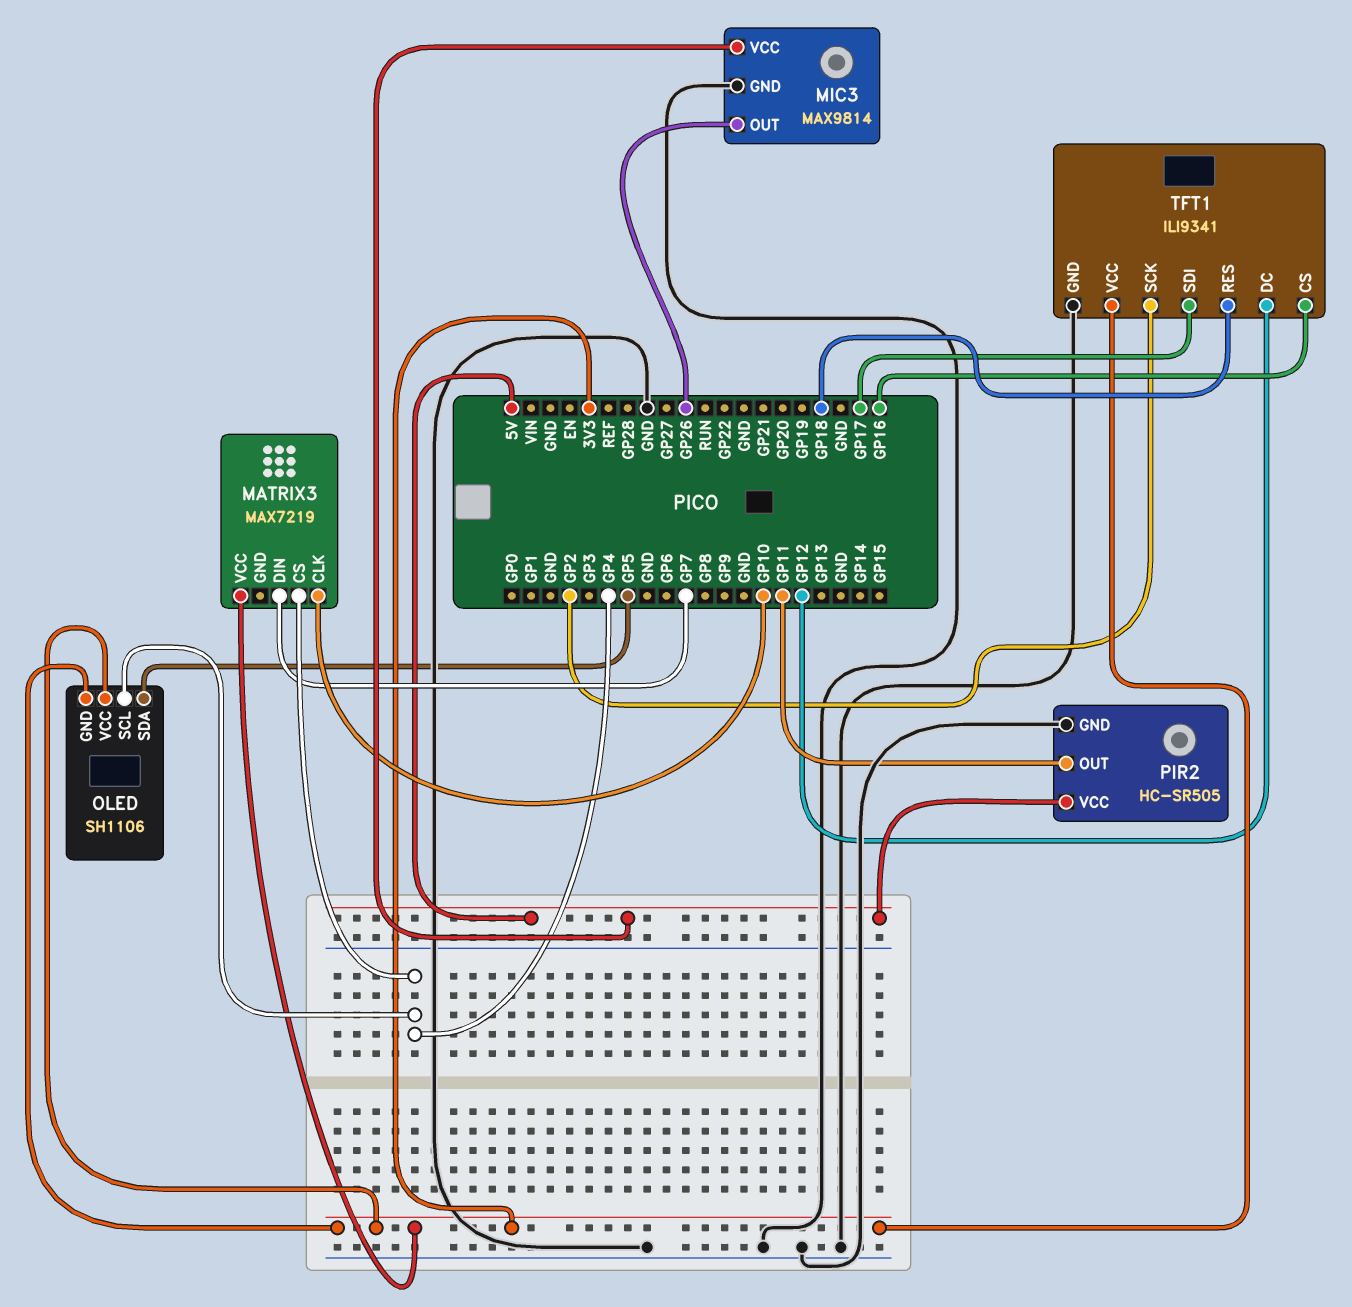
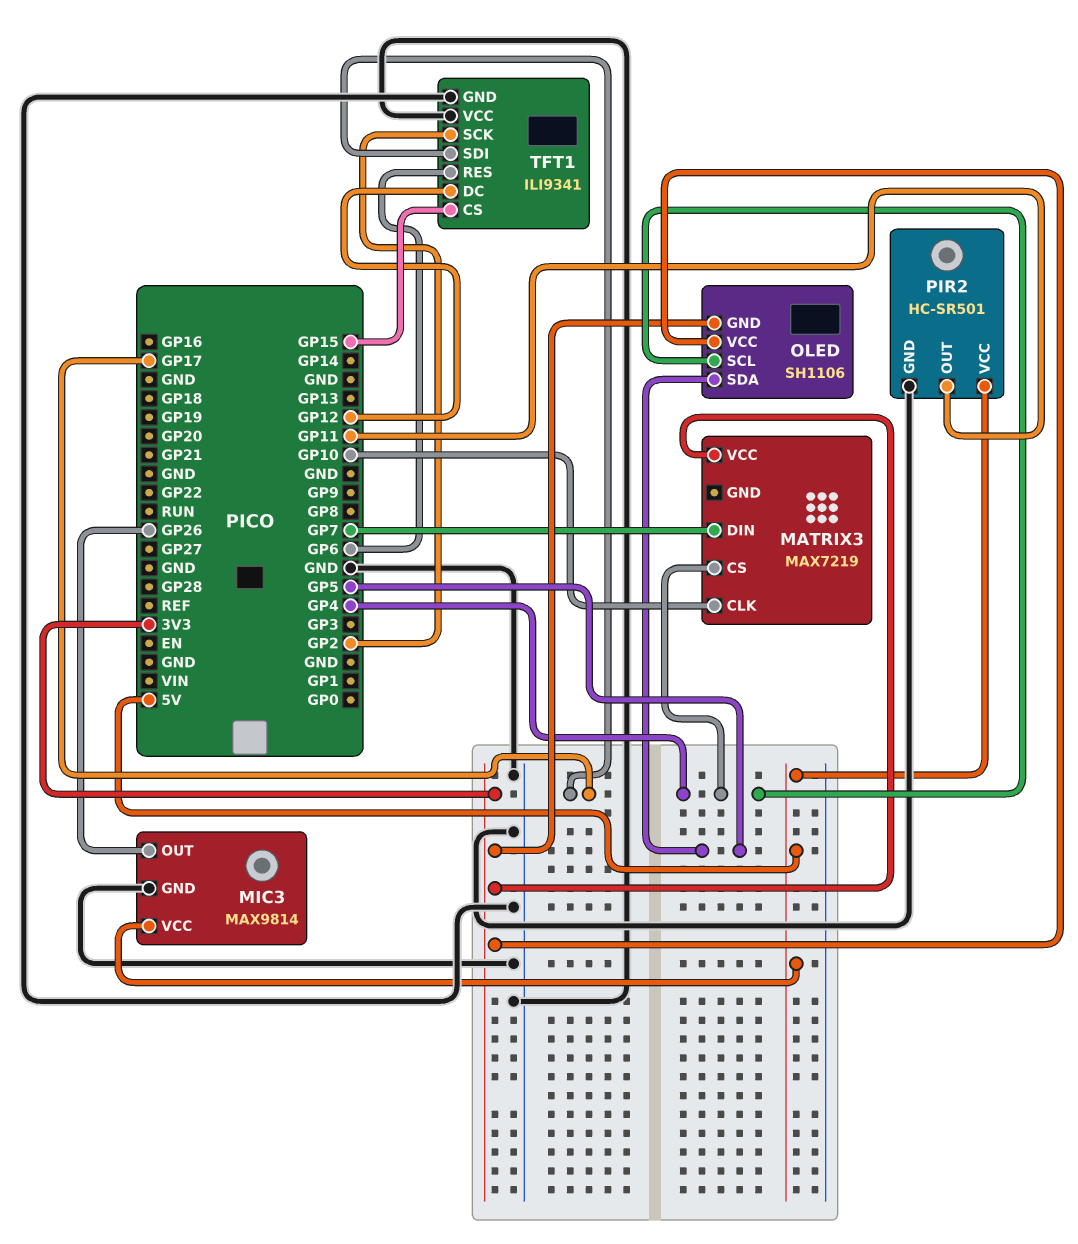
PIR2: HC-SR505 -> HC-SR501
TFT1 pin CS: GP16 -> GP15
TFT1 pin RES: GP18 -> GP6
TFT1 pin VCC: 3V3 -> GND

